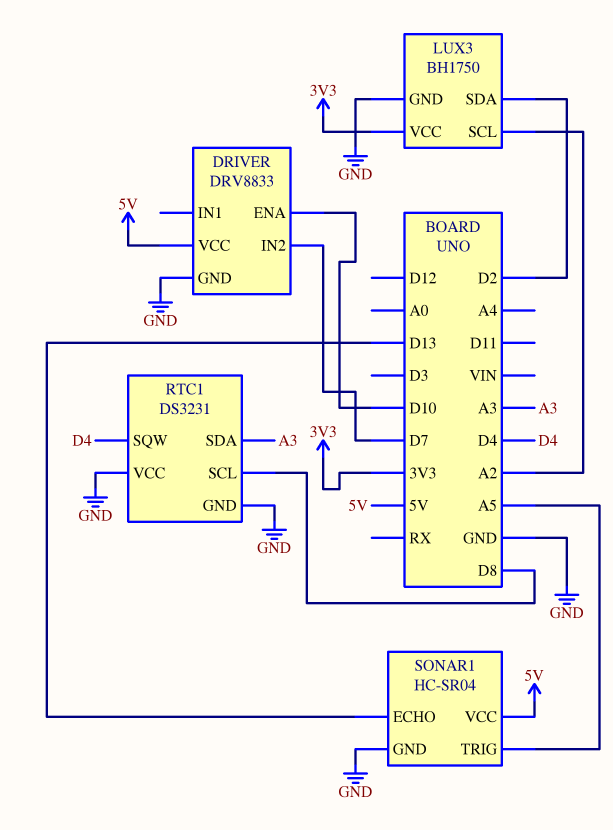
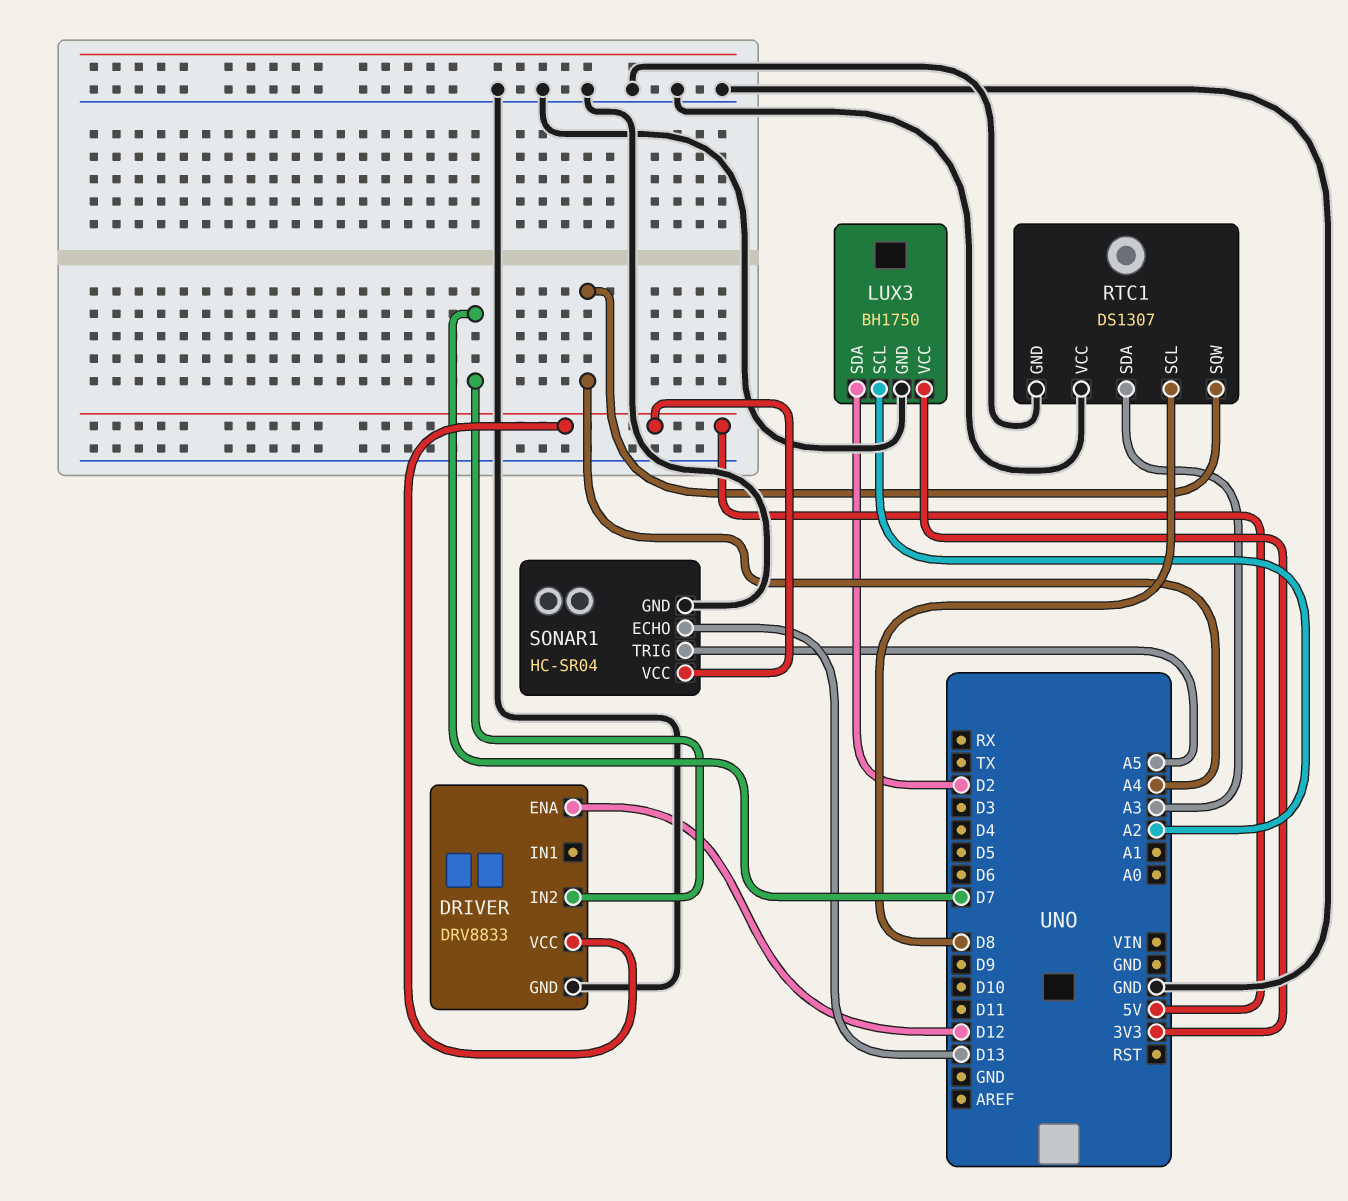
DRIVER pin ENA: D10 -> D12
RTC1: DS3231 -> DS1307
RTC1 pin SQW: D4 -> A4

